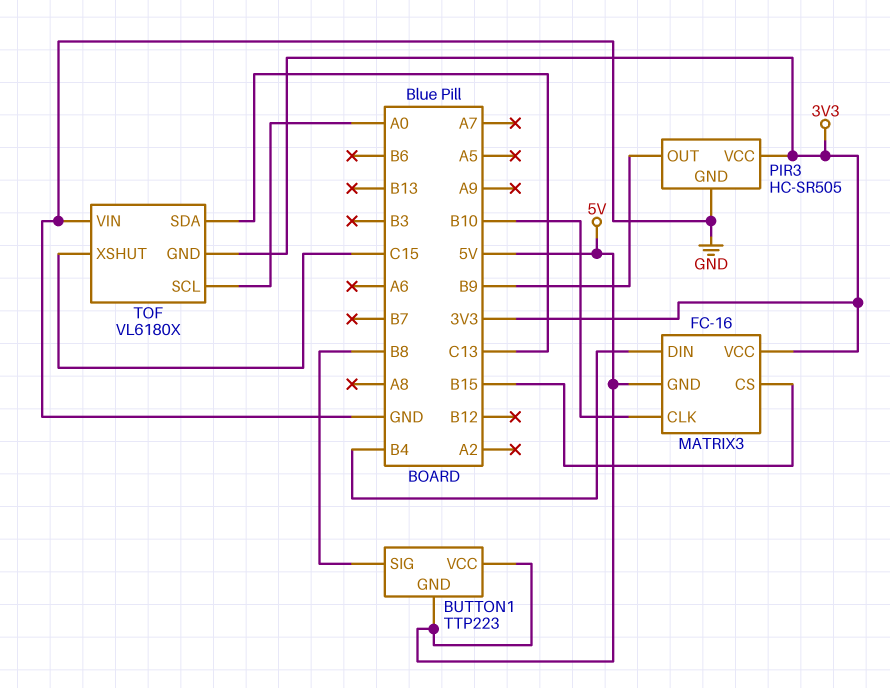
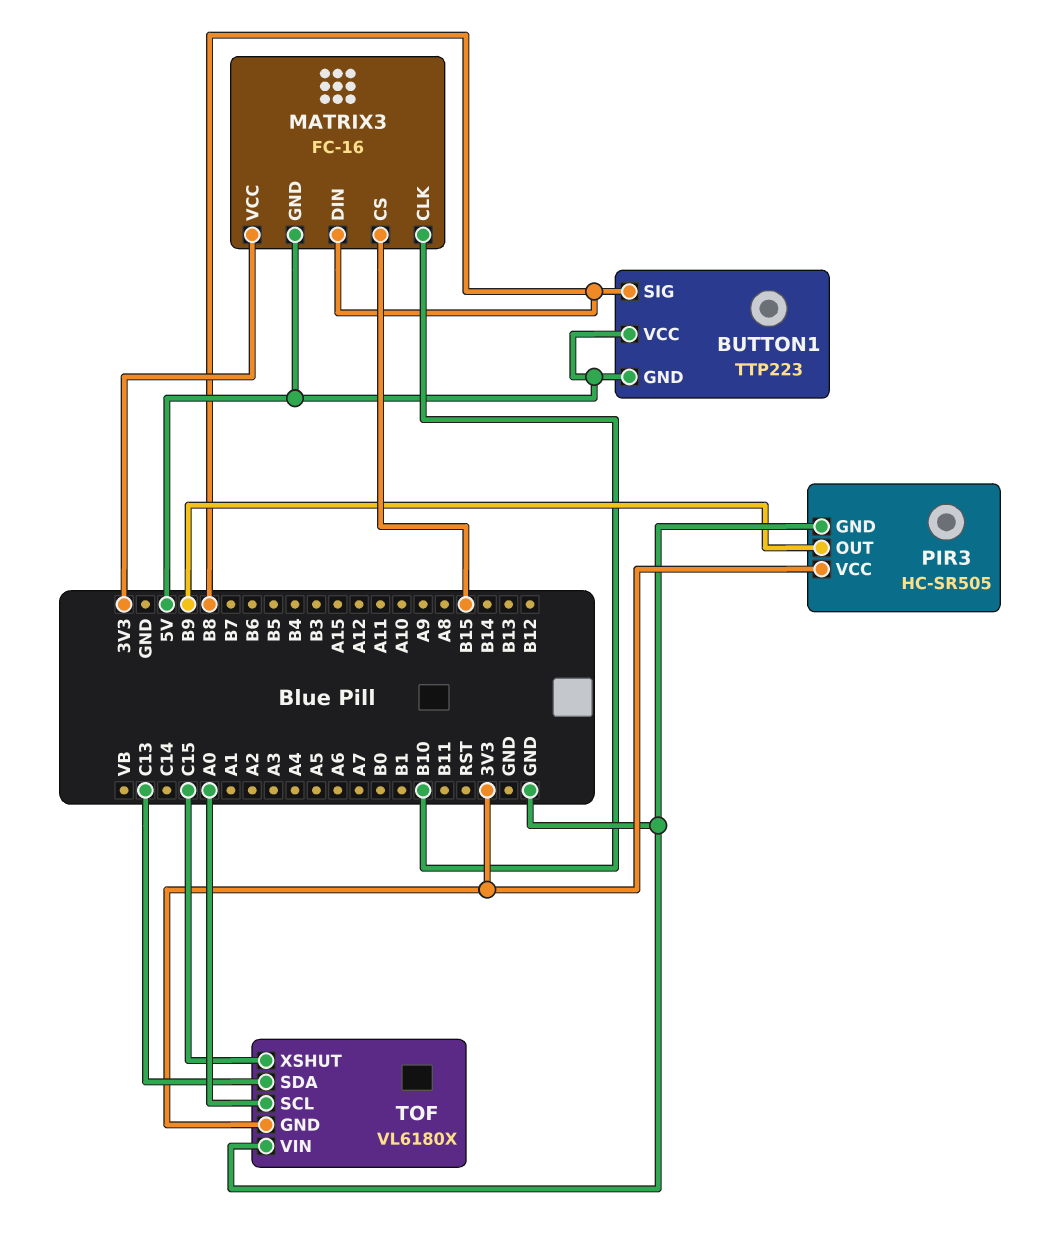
MATRIX3 pin DIN: B4 -> B8

